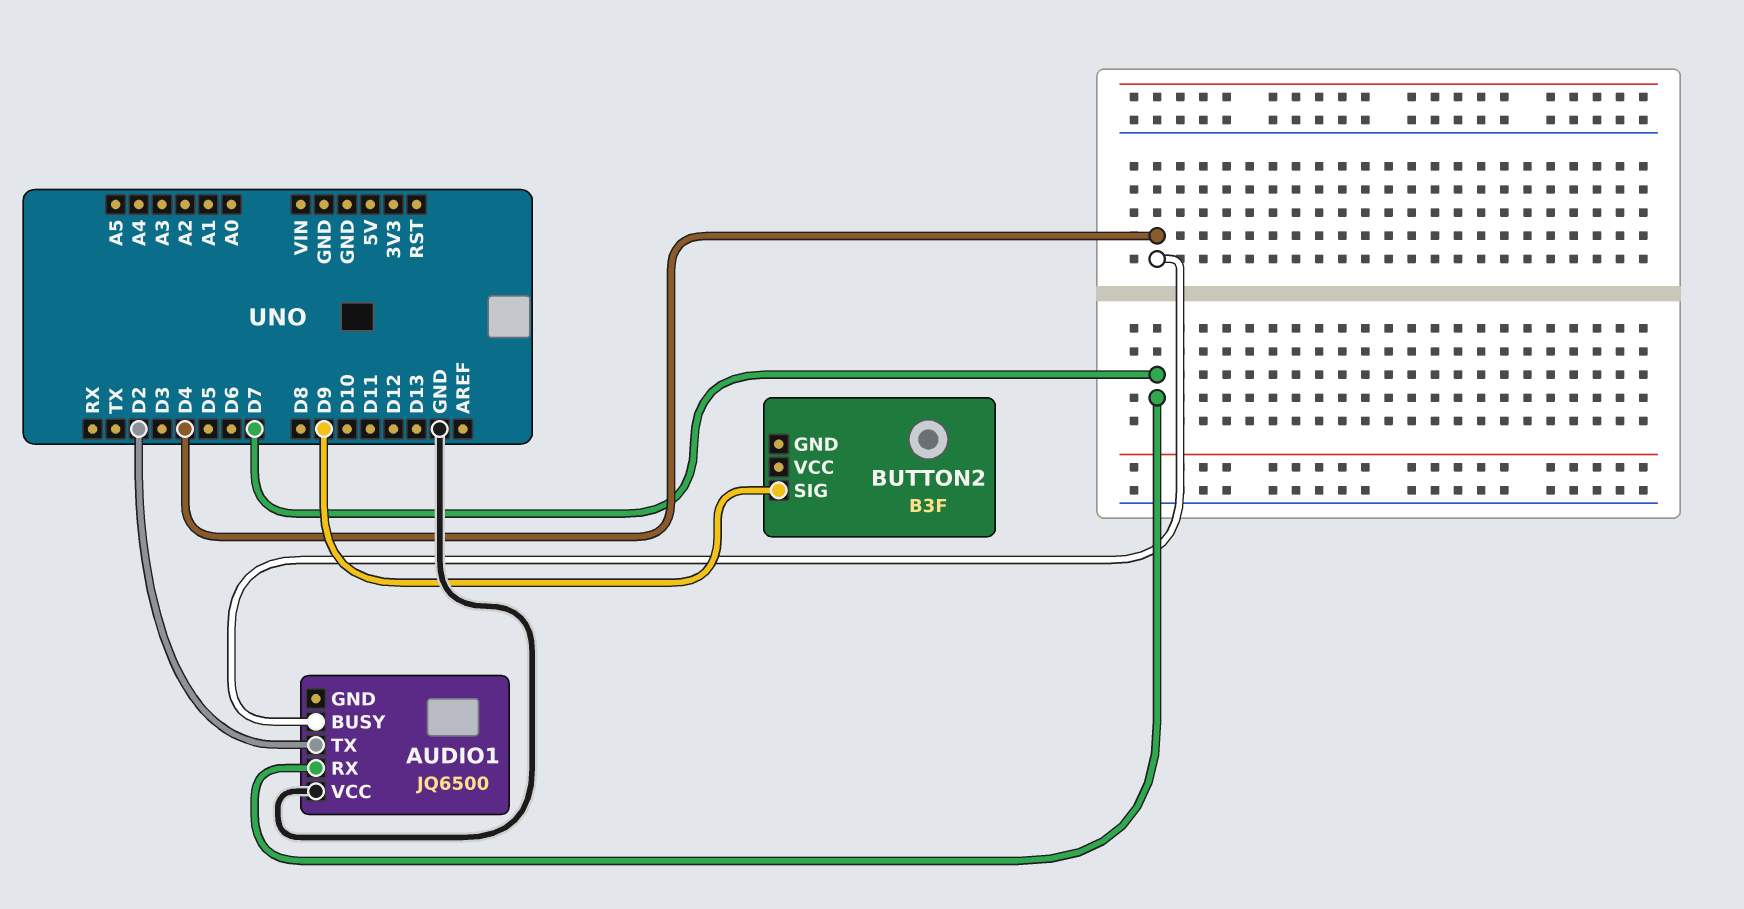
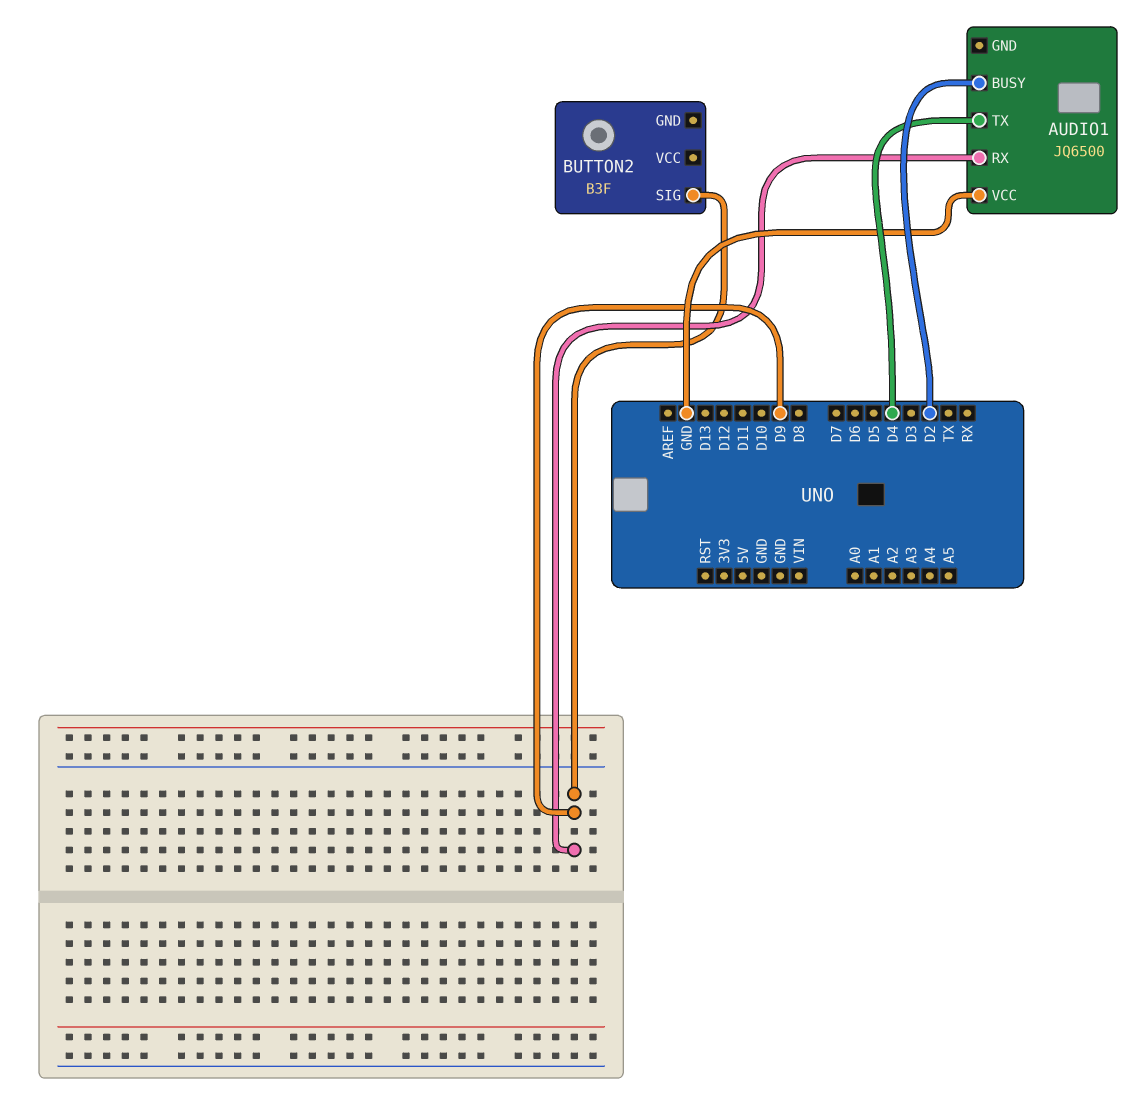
AUDIO1 pin BUSY: D4 -> D2
AUDIO1 pin RX: D7 -> D9
AUDIO1 pin TX: D2 -> D4

